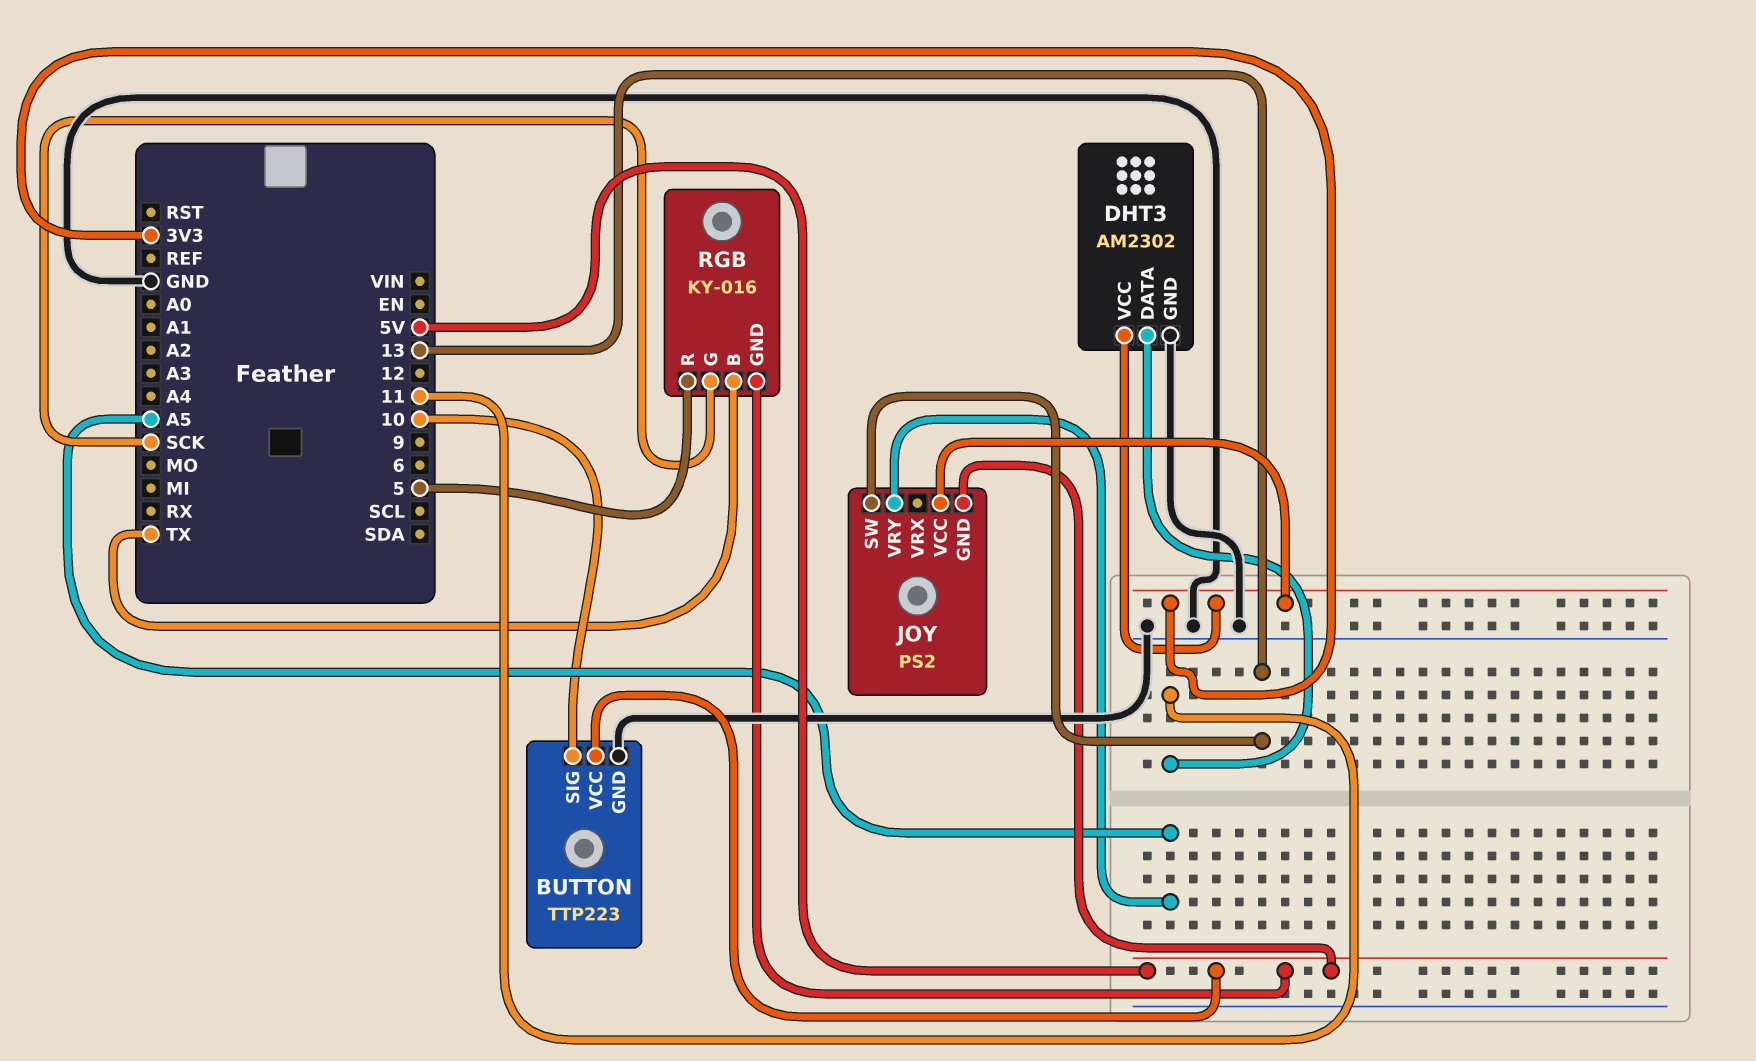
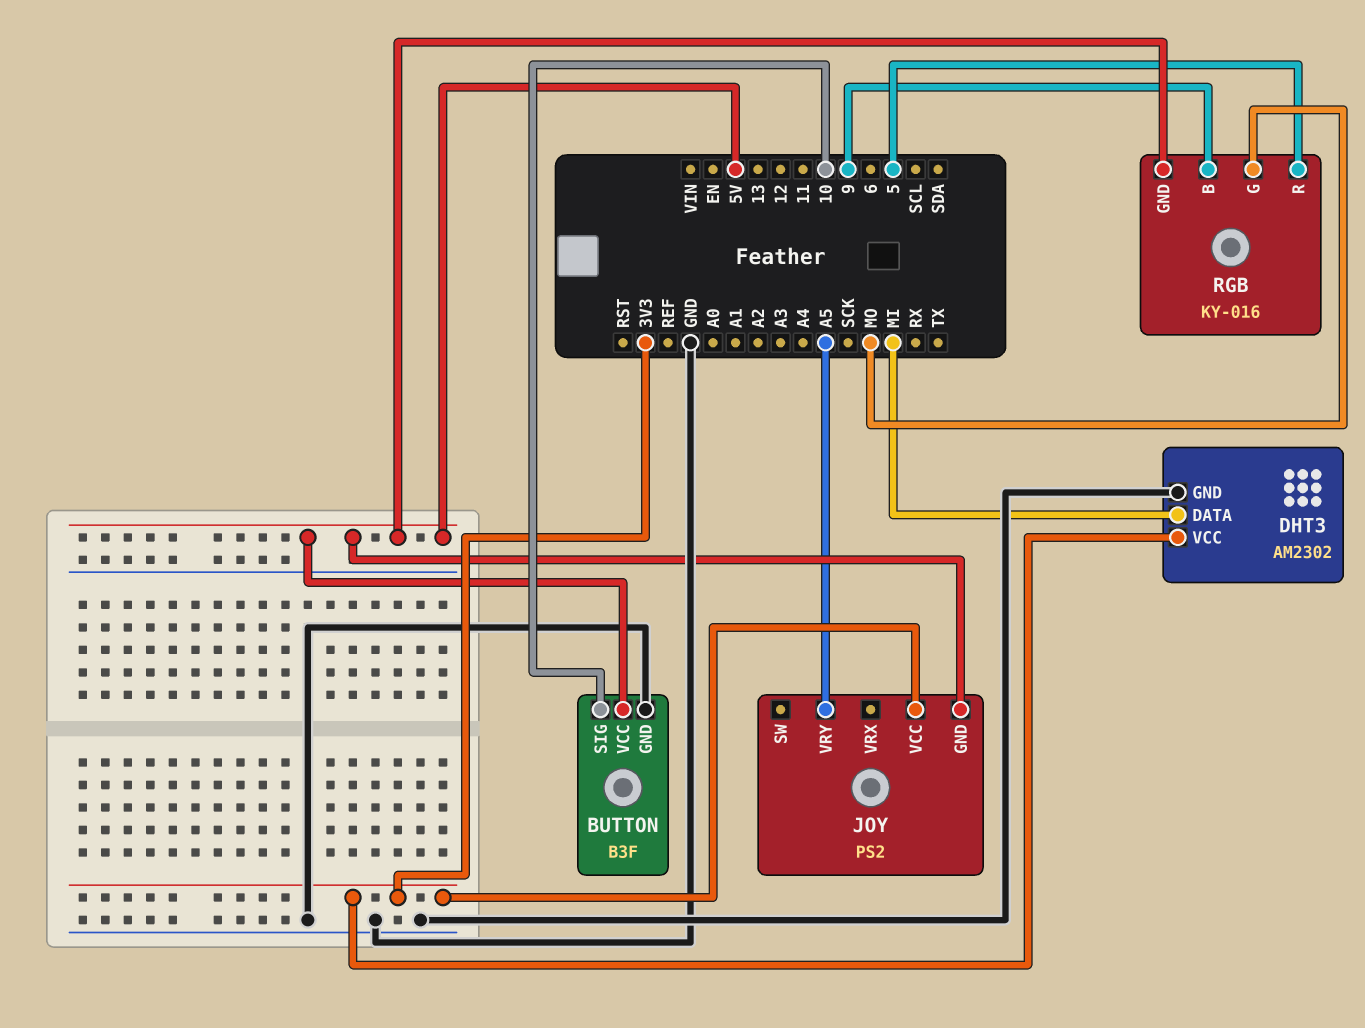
BUTTON: TTP223 -> B3F
DHT3 pin DATA: 11 -> MI
JOY pin SW: 13 -> none
RGB pin B: TX -> 9
RGB pin G: SCK -> MO

